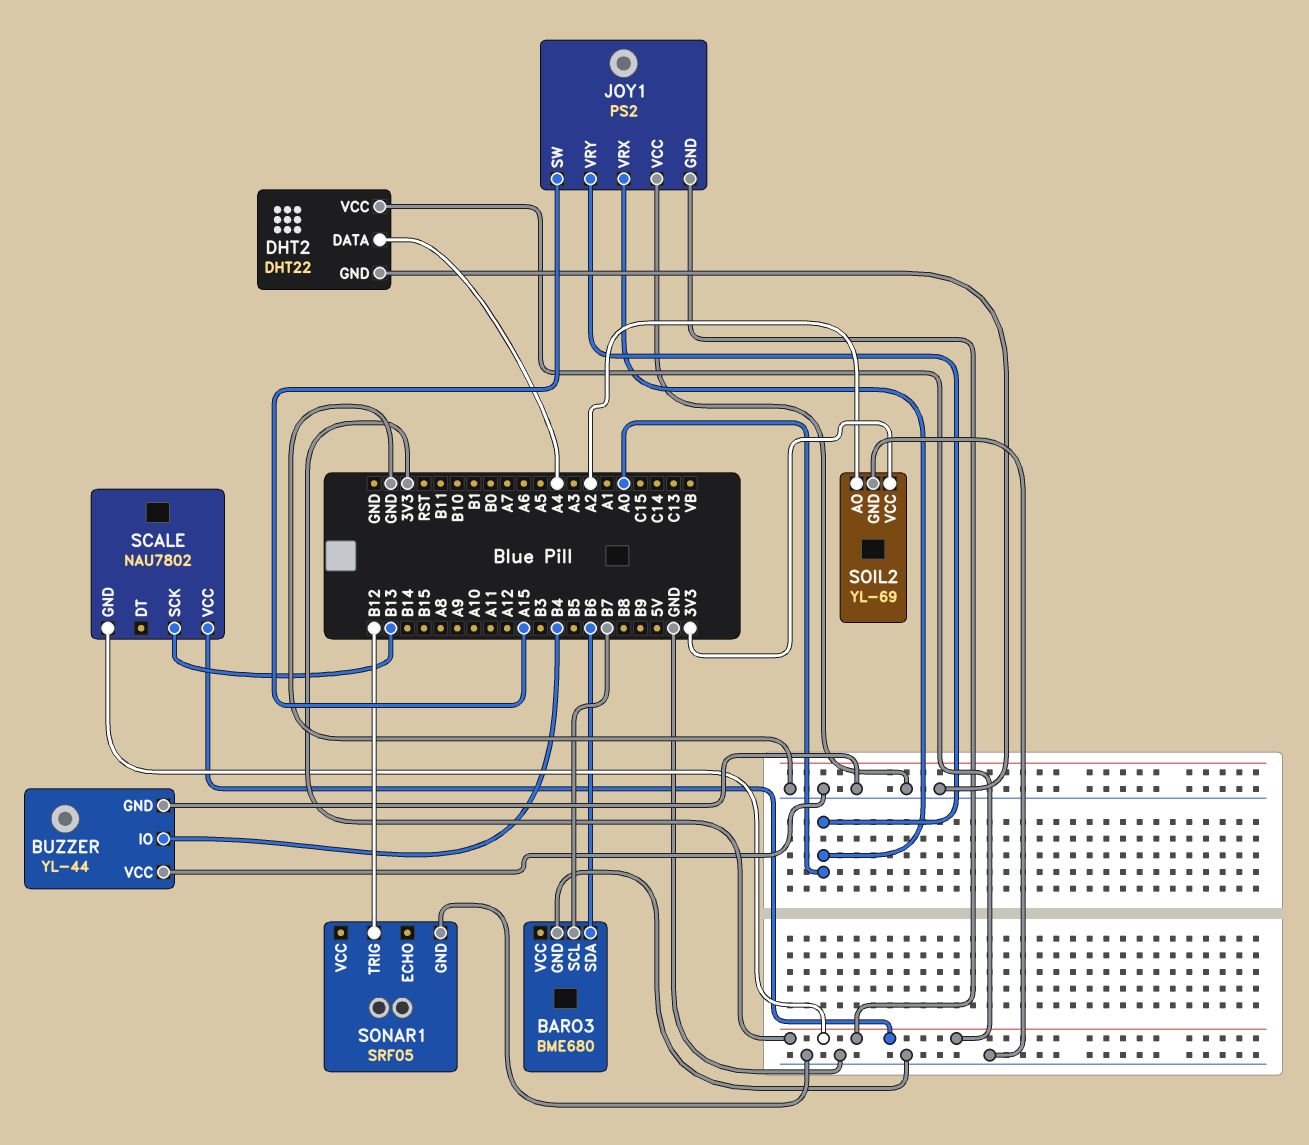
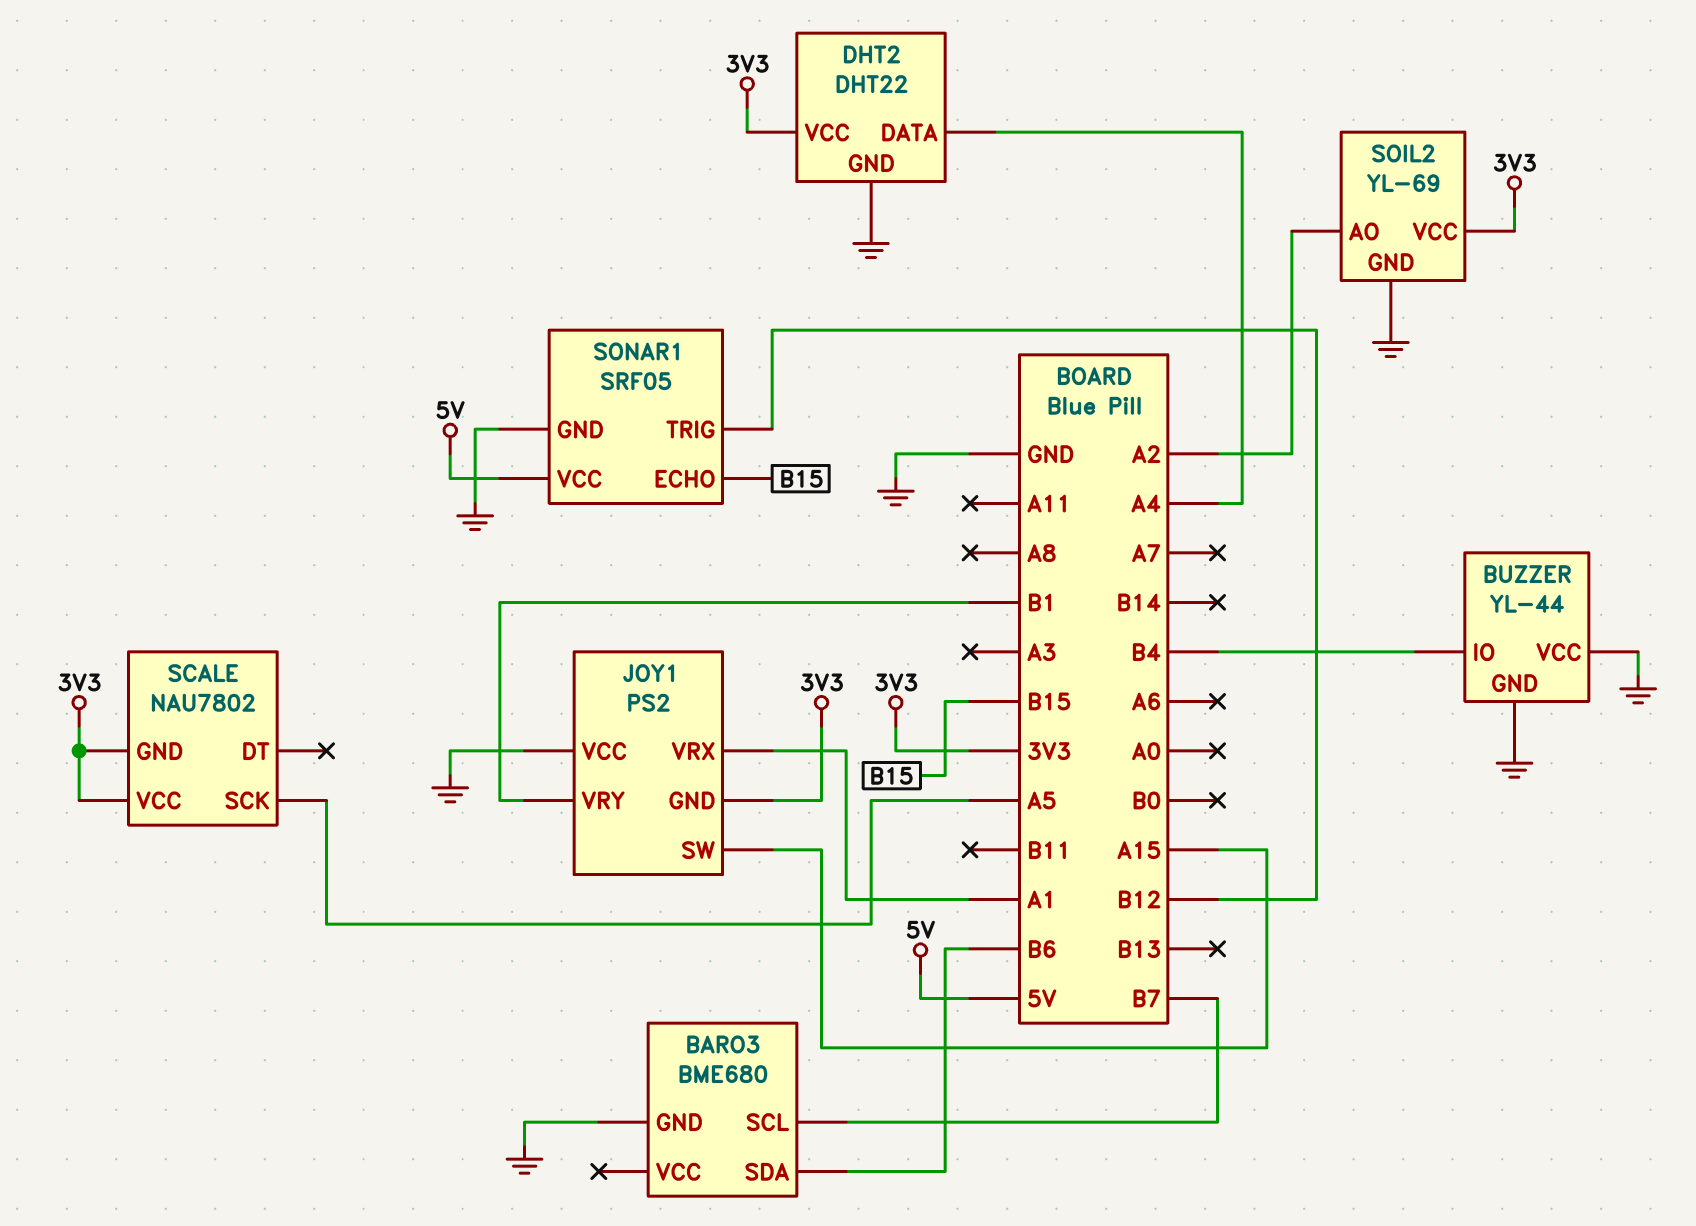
JOY1 pin VRX: A0 -> A1
JOY1 pin VRY: A0 -> B1
SCALE pin SCK: B13 -> A5
SONAR1 pin ECHO: none -> B15
SONAR1 pin VCC: none -> 5V

